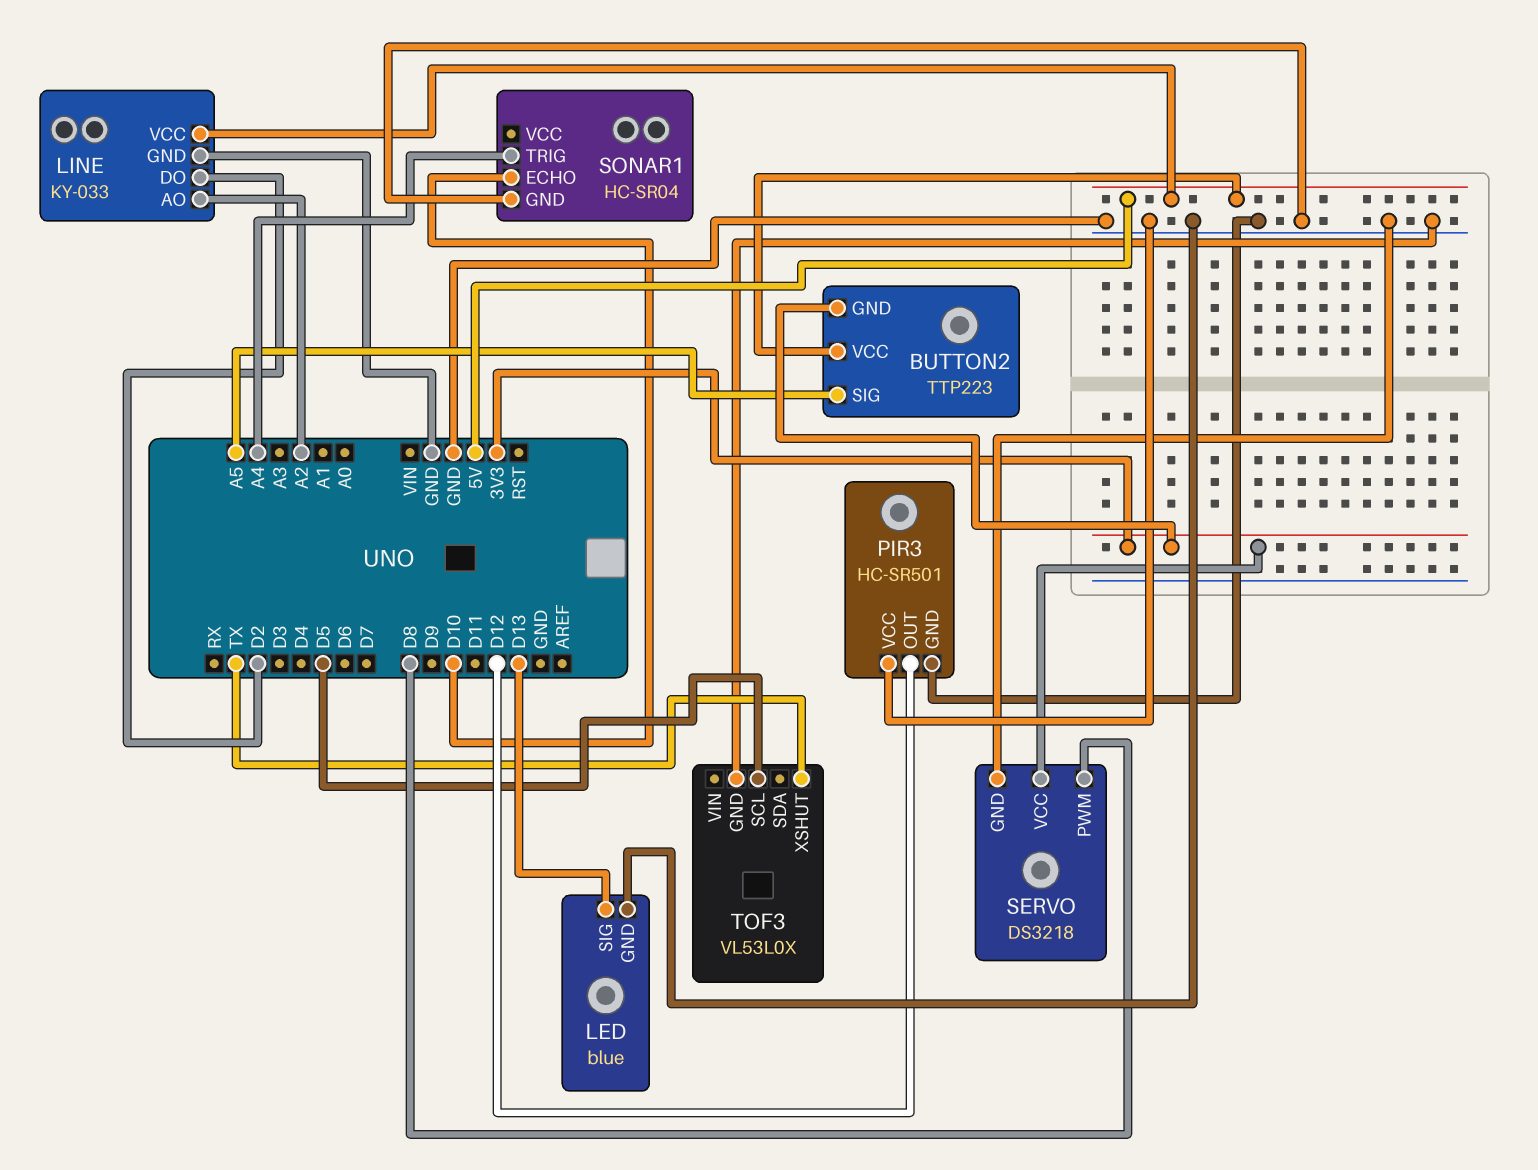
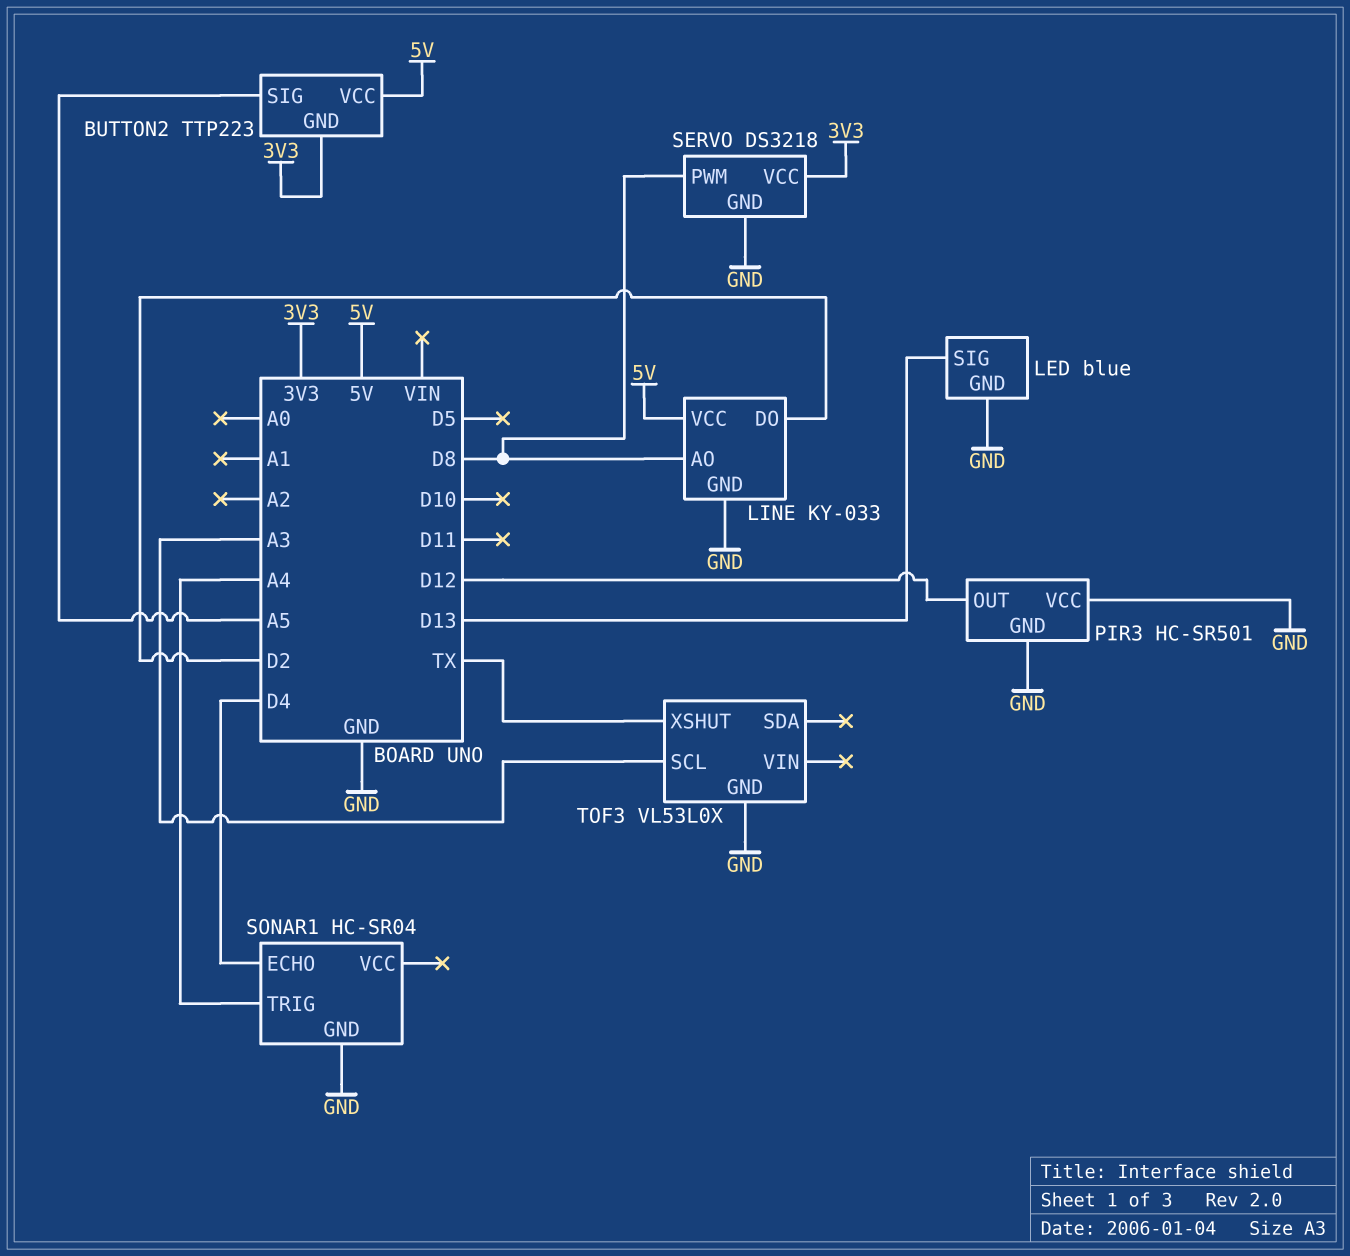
LINE pin AO: A2 -> D8
SONAR1 pin ECHO: D10 -> D4
TOF3 pin SCL: D5 -> A3

